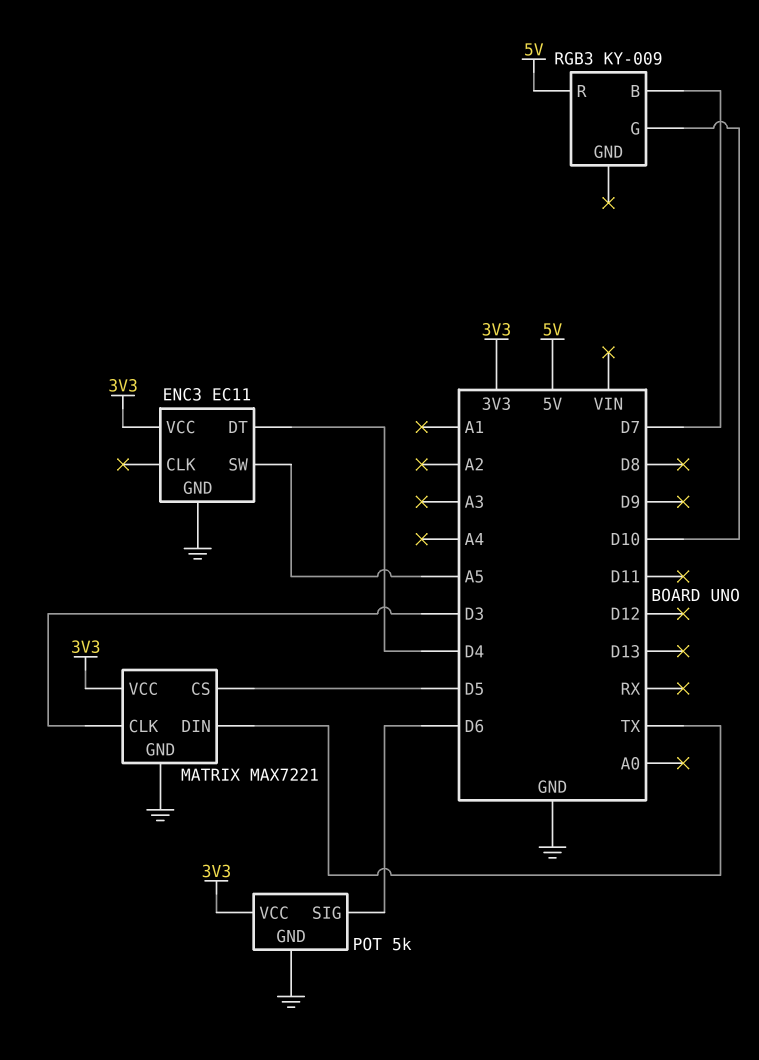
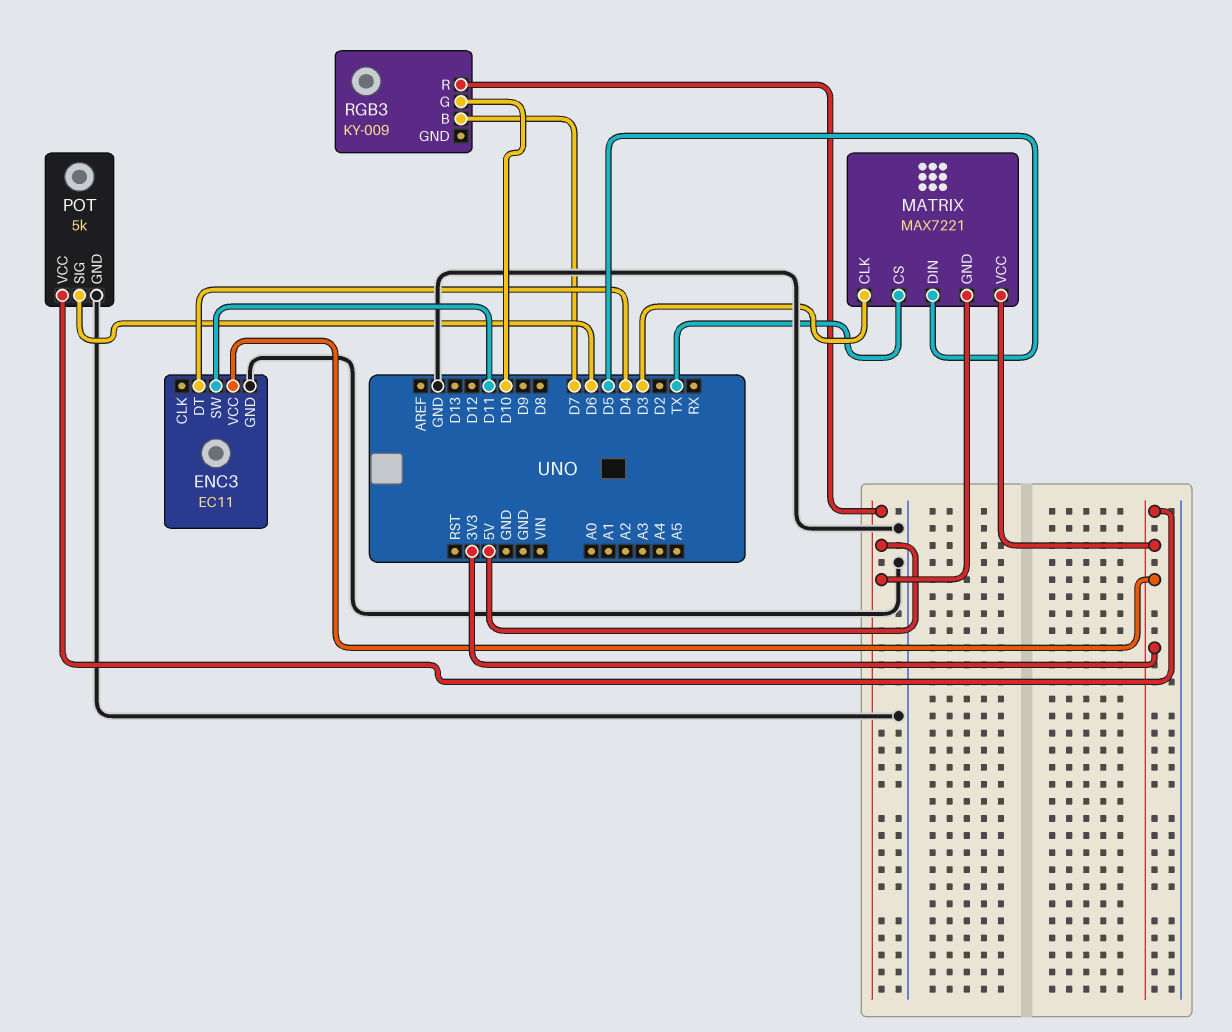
ENC3 pin SW: A5 -> D11
MATRIX pin CS: D5 -> TX
MATRIX pin DIN: TX -> D5
MATRIX pin GND: GND -> 5V

